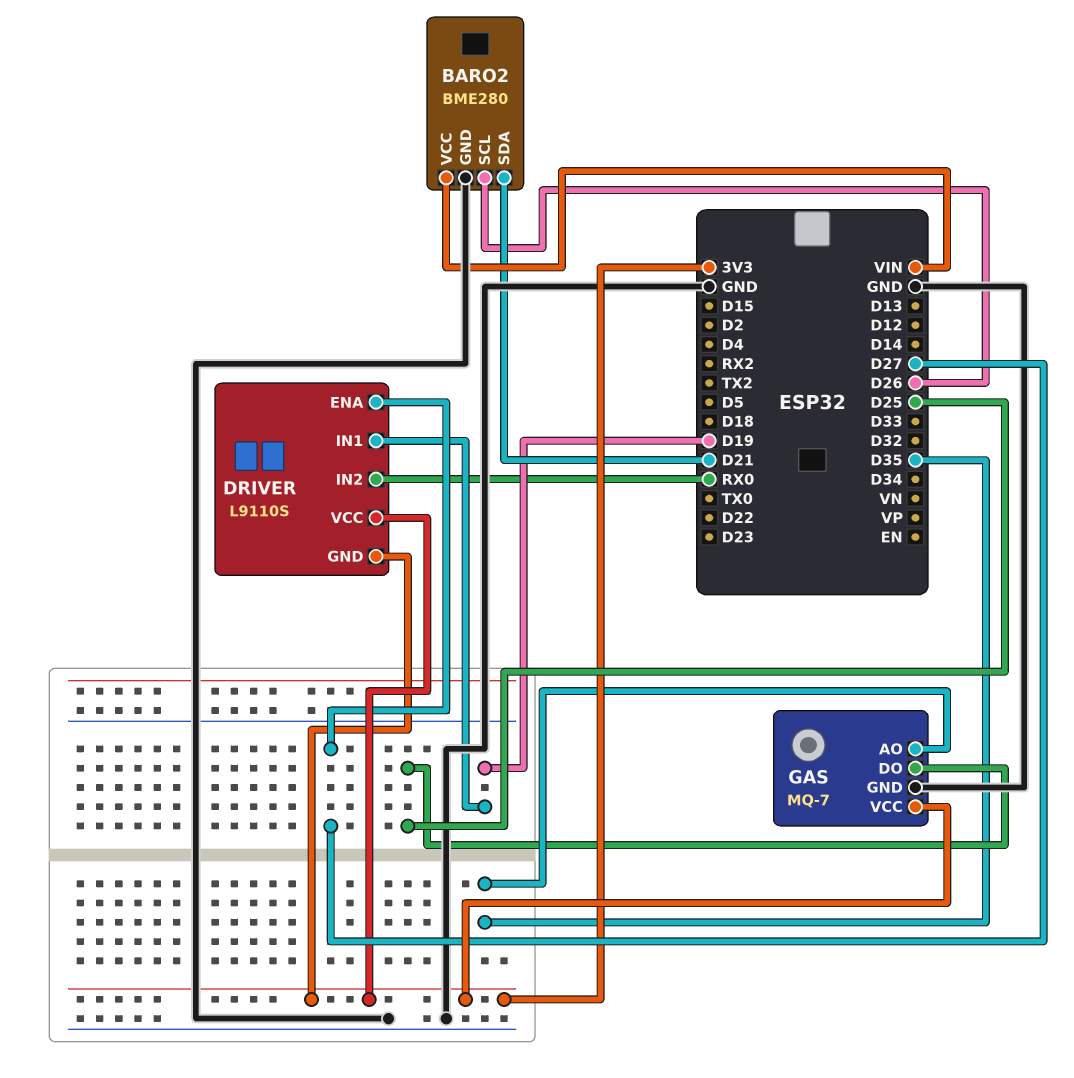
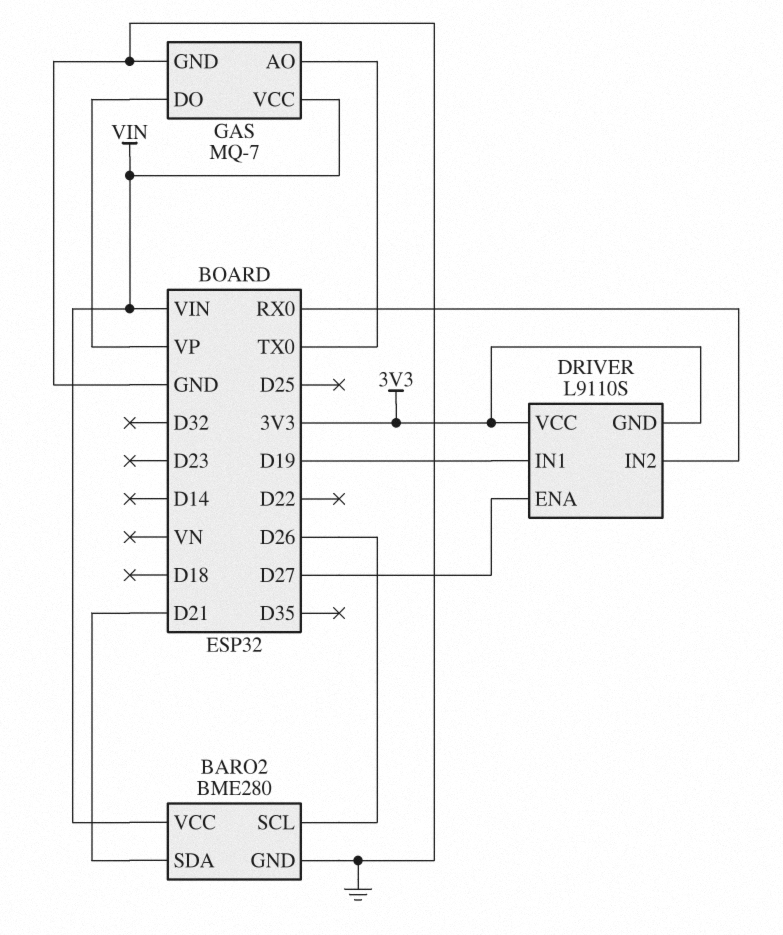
GAS pin AO: D35 -> TX0
GAS pin DO: D25 -> VP
GAS pin VCC: 3V3 -> VIN

